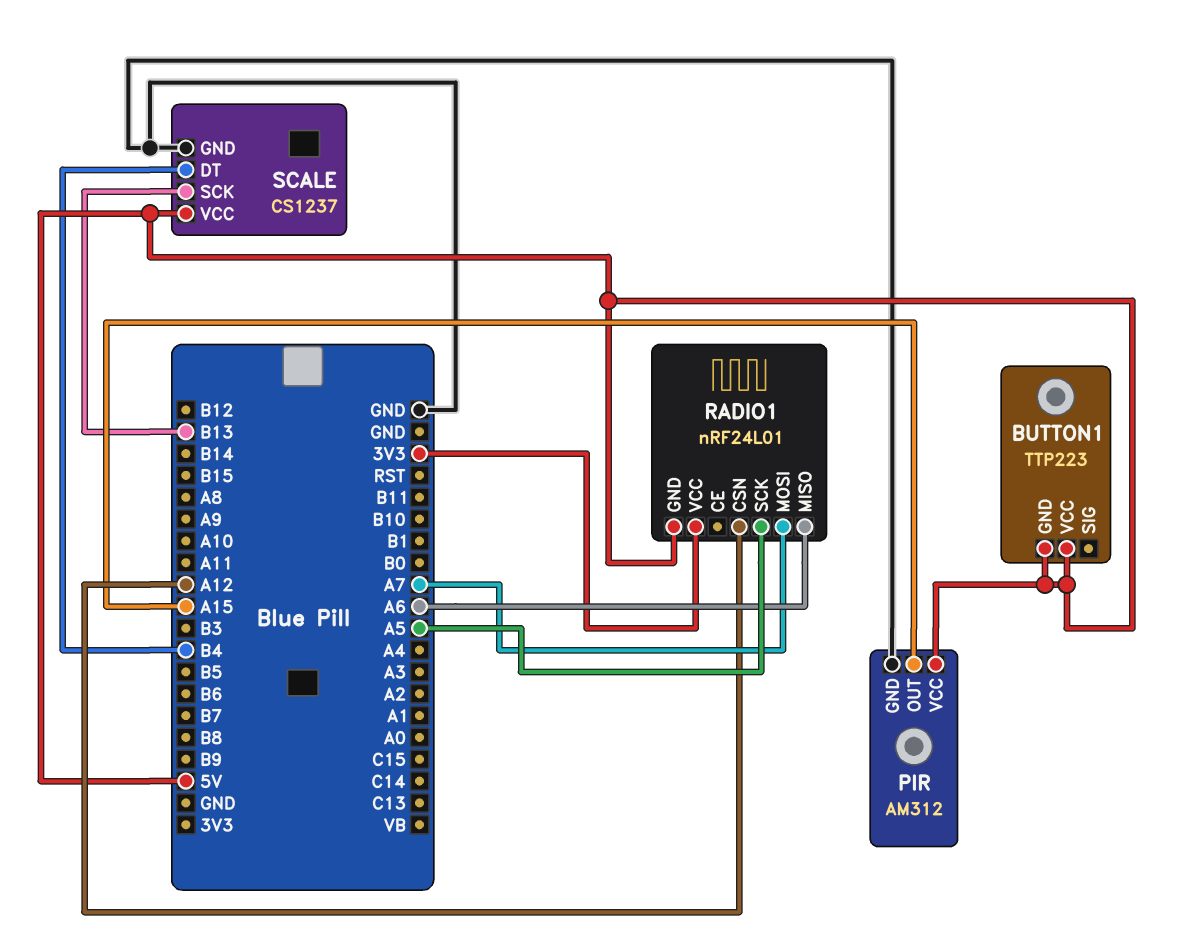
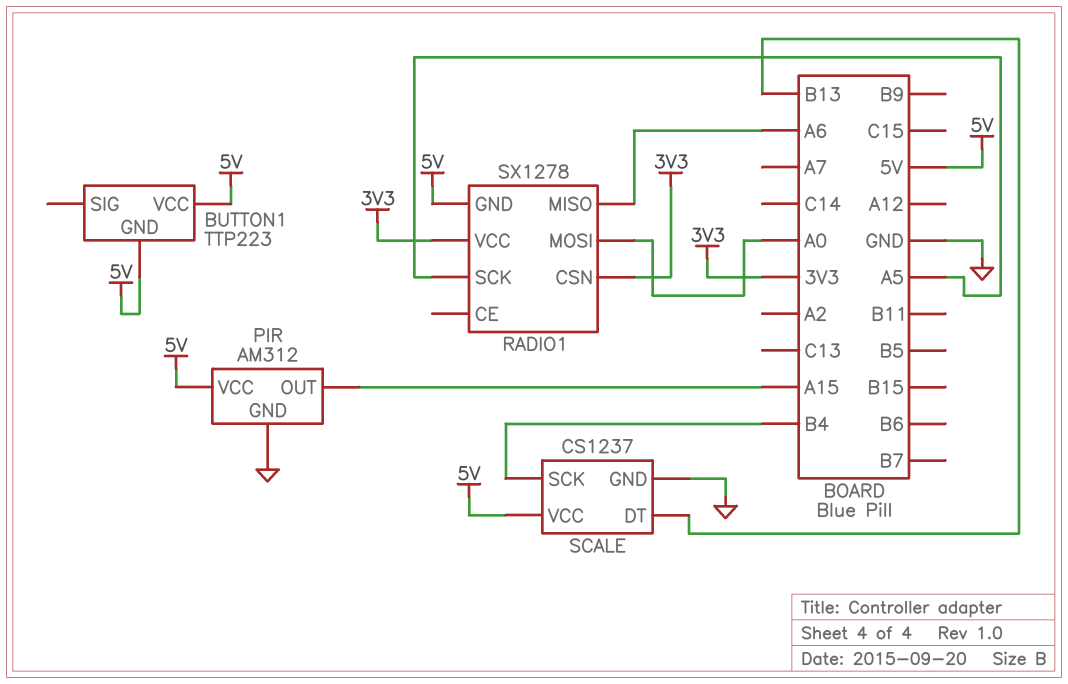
RADIO1: nRF24L01 -> SX1278
RADIO1 pin CSN: A12 -> 3V3
RADIO1 pin MOSI: A7 -> A0
SCALE pin DT: B4 -> B13
SCALE pin SCK: B13 -> B4

